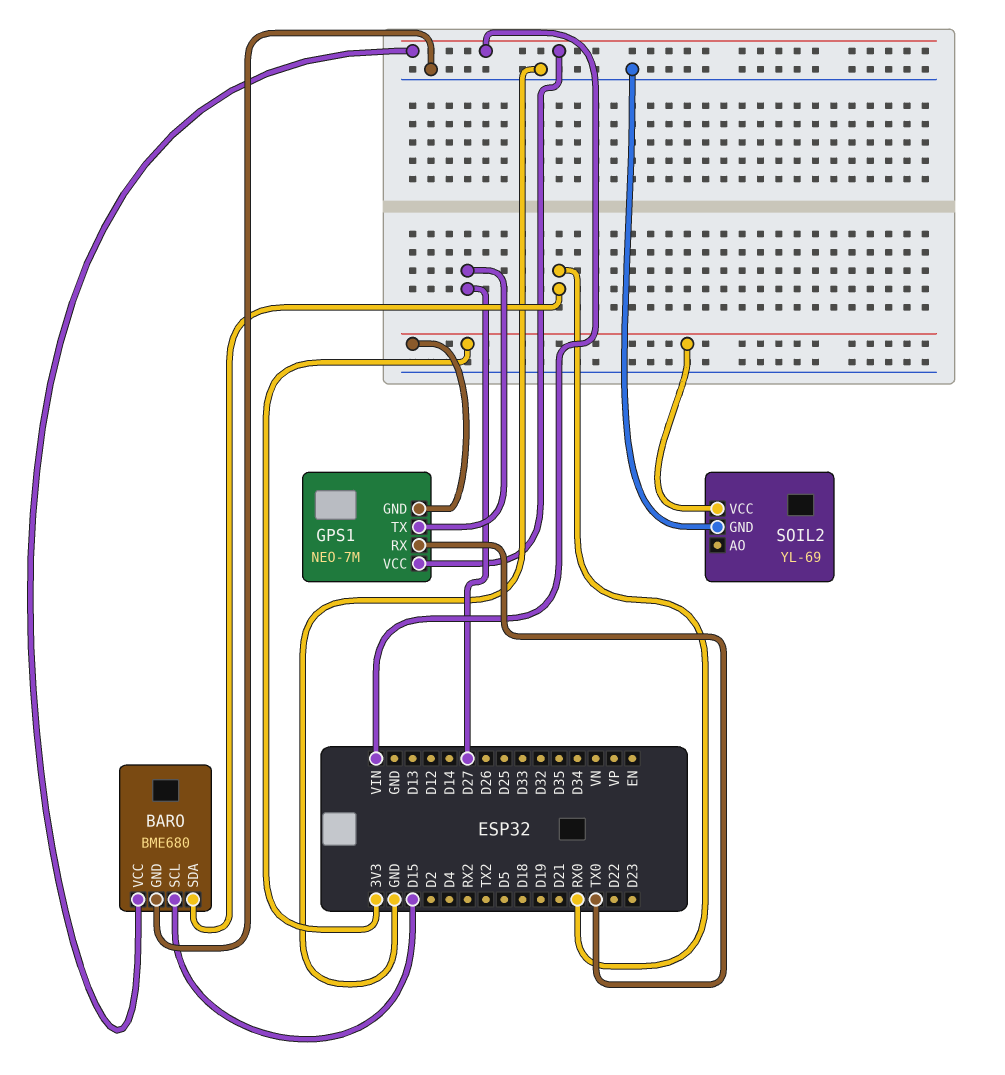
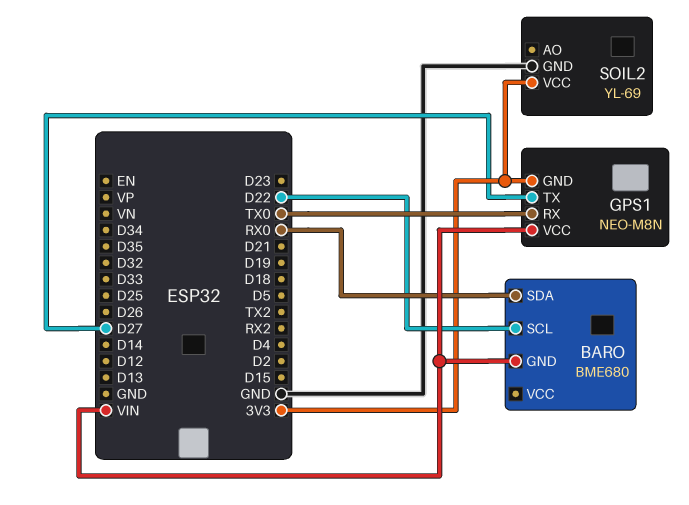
BARO pin GND: GND -> VIN
BARO pin SCL: D15 -> D22
BARO pin VCC: VIN -> none
GPS1: NEO-7M -> NEO-M8N

